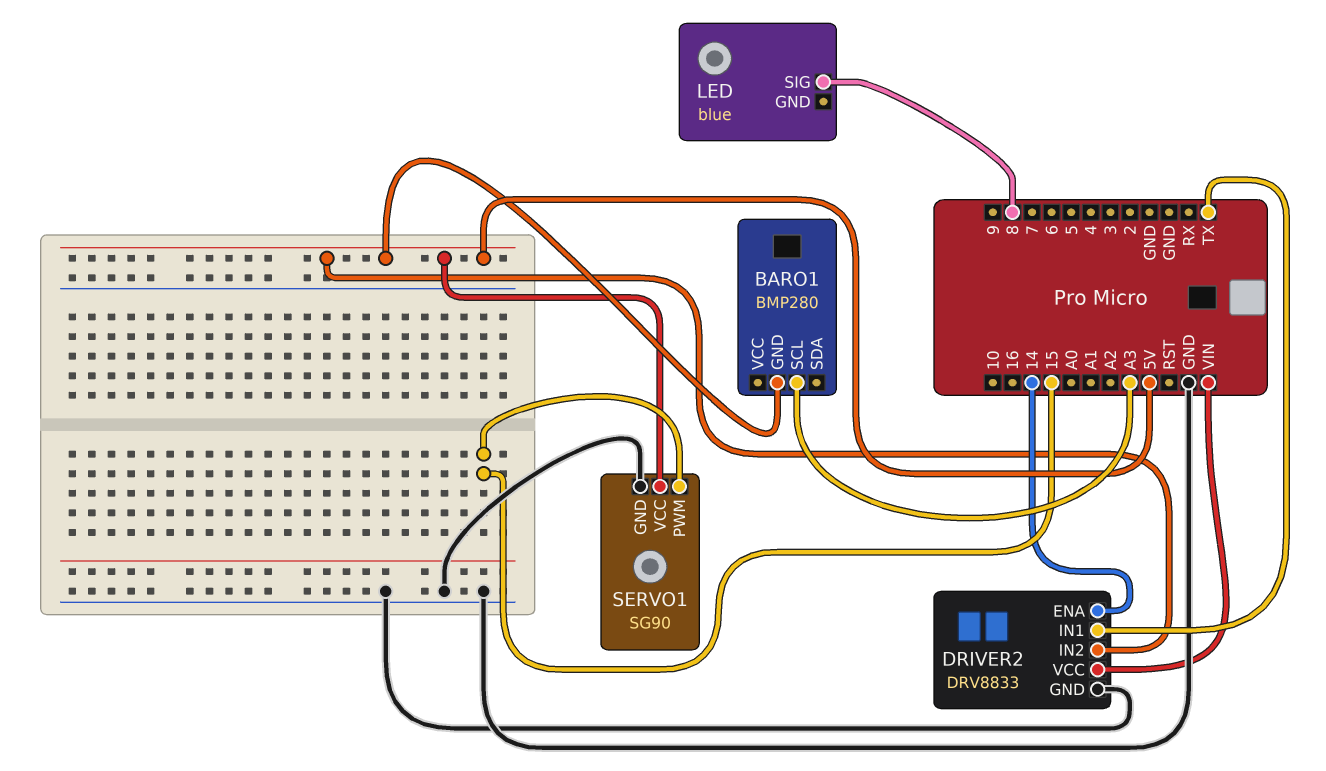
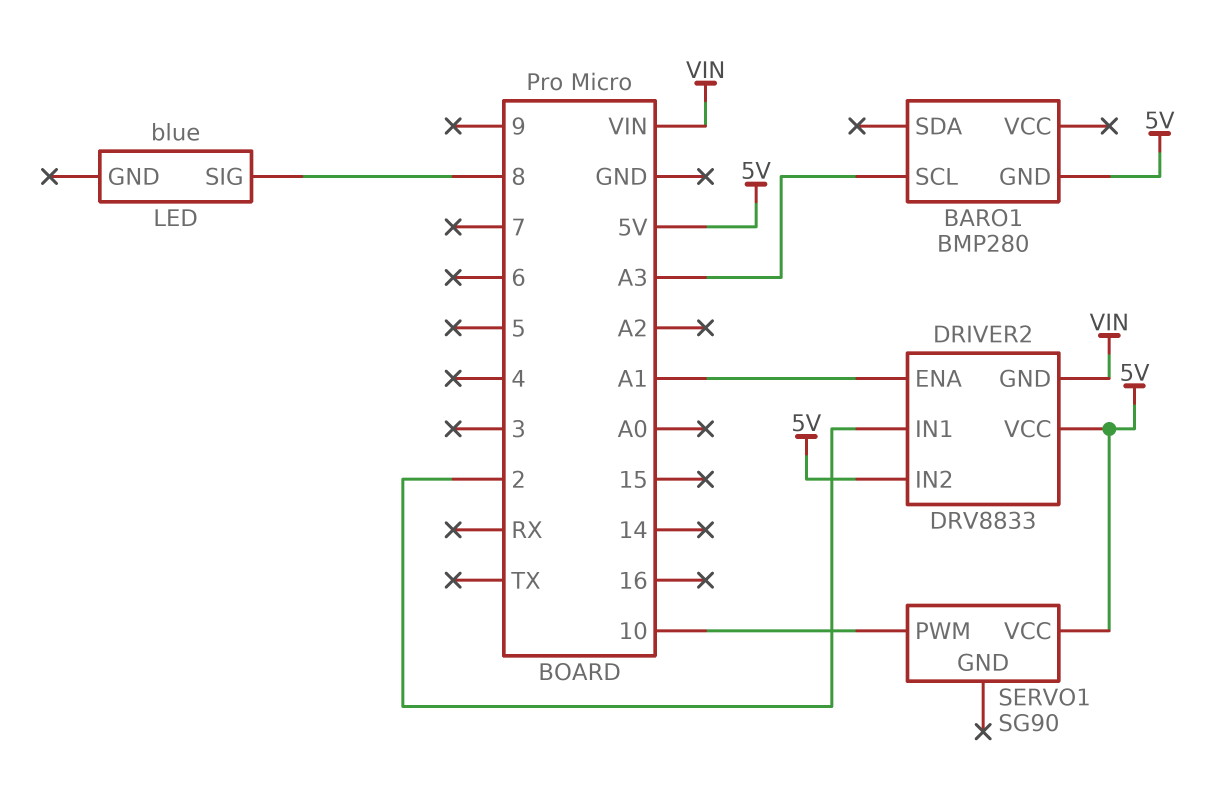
DRIVER2 pin ENA: 14 -> A1
DRIVER2 pin GND: GND -> VIN
DRIVER2 pin IN1: TX -> 2
DRIVER2 pin VCC: VIN -> 5V
SERVO1 pin GND: GND -> none
SERVO1 pin PWM: 15 -> 10

